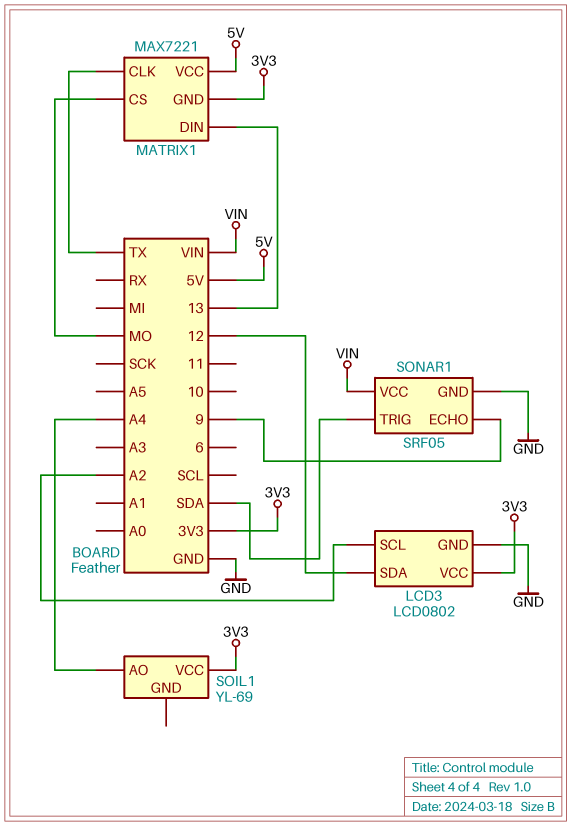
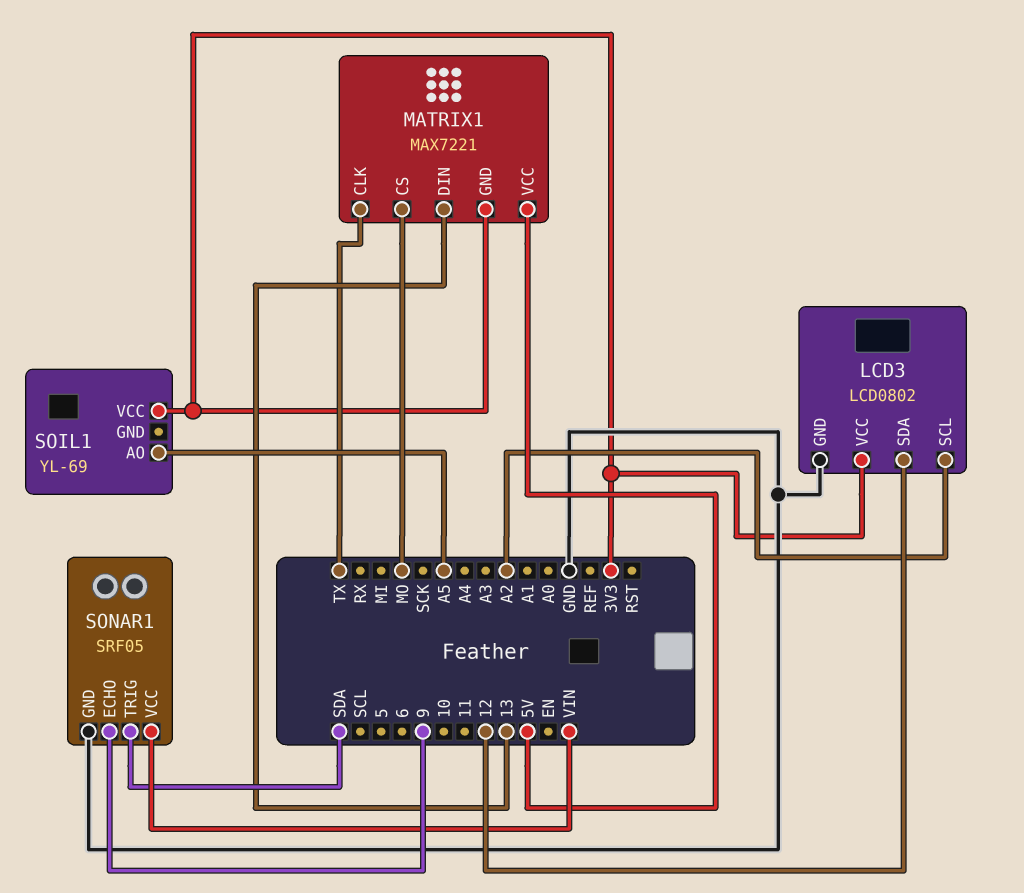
SOIL1 pin AO: A4 -> A5

